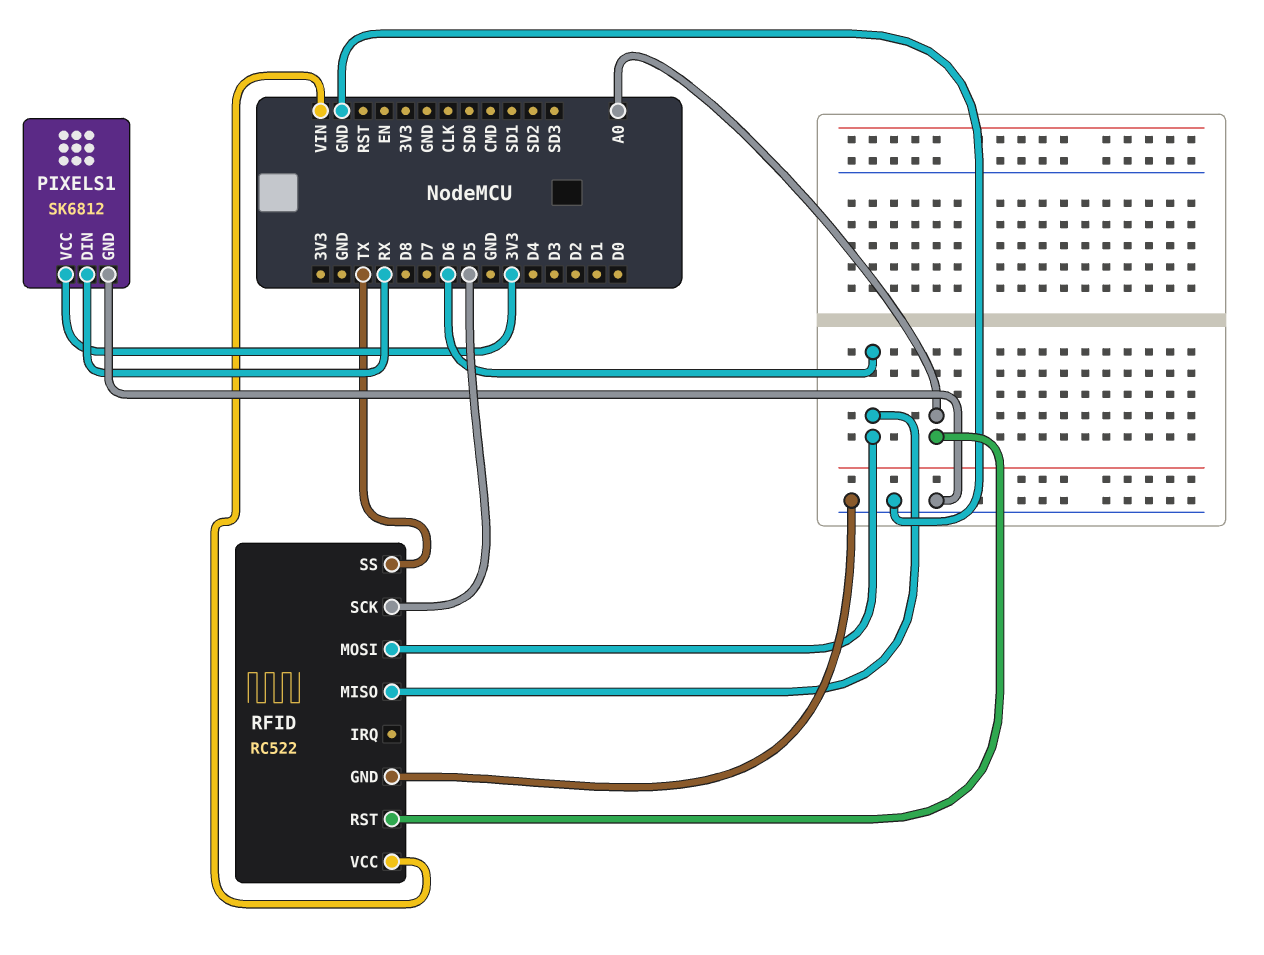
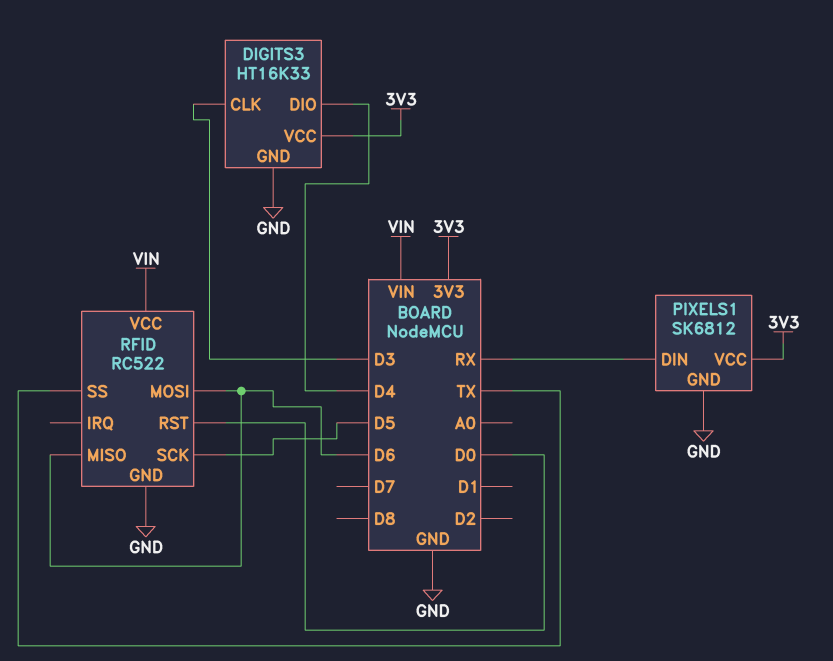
DIGITS3: none -> HT16K33
DIGITS3 pin CLK: none -> D3
DIGITS3 pin DIO: none -> D4
DIGITS3 pin GND: none -> GND
DIGITS3 pin VCC: none -> 3V3
RFID pin RST: A0 -> D0

